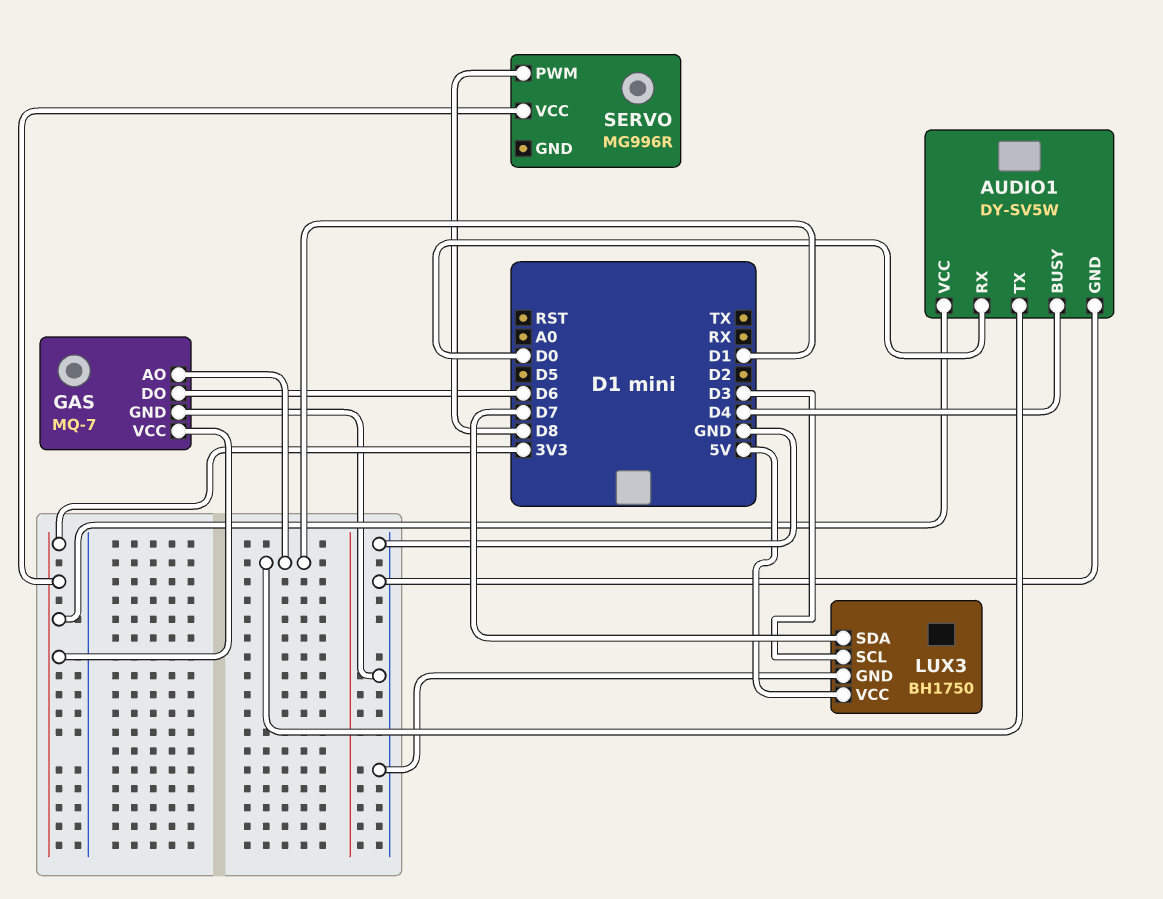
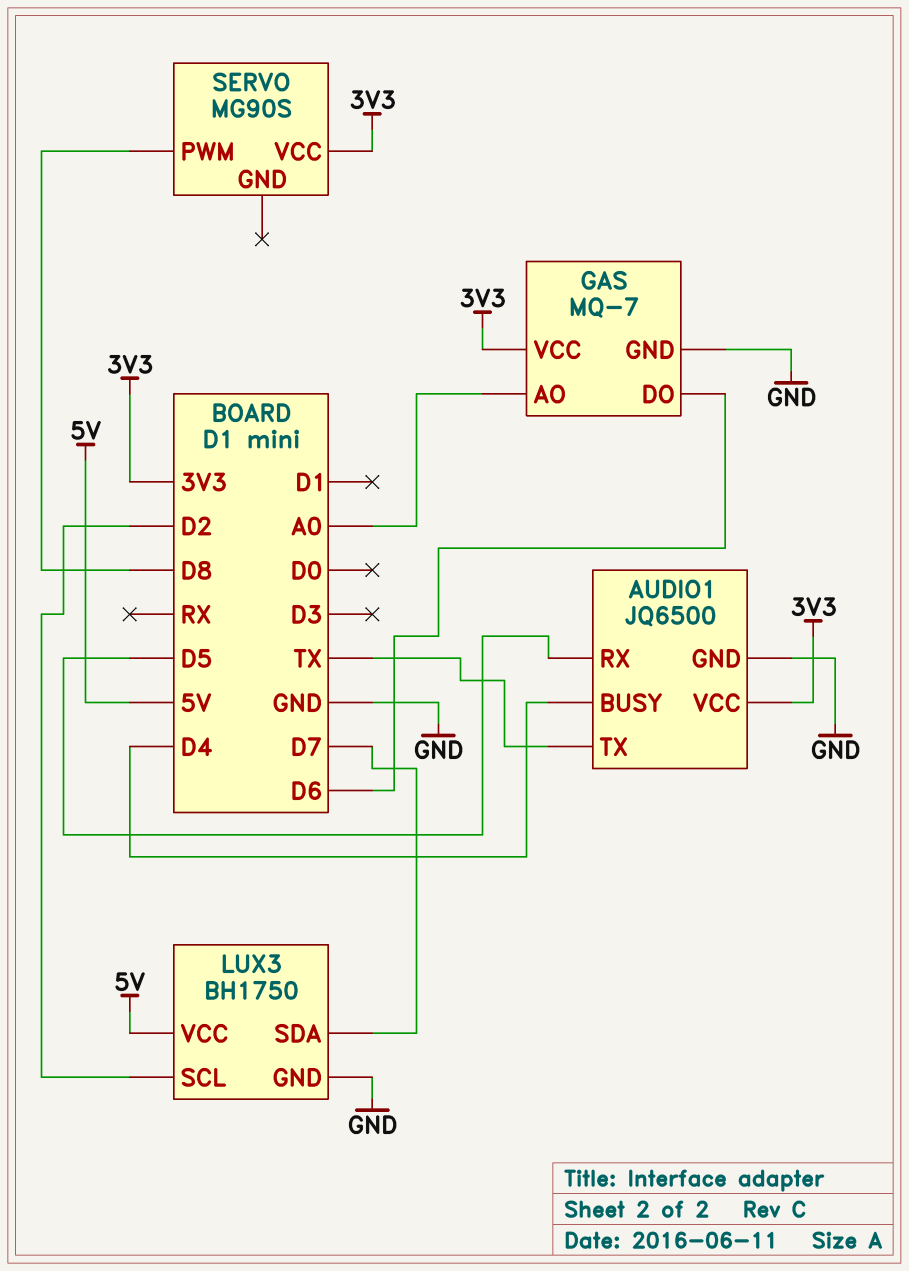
AUDIO1: DY-SV5W -> JQ6500
AUDIO1 pin RX: D0 -> D5
AUDIO1 pin TX: D1 -> TX
GAS pin AO: D1 -> A0
LUX3 pin SCL: D3 -> D2
SERVO: MG996R -> MG90S

